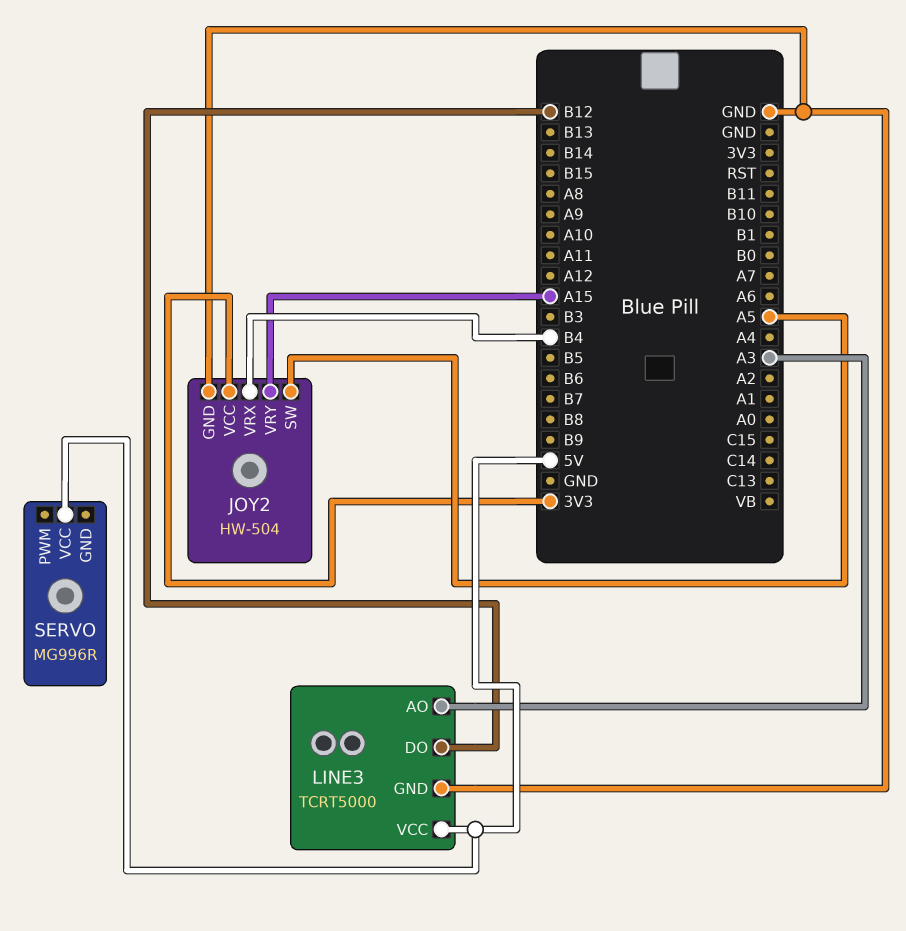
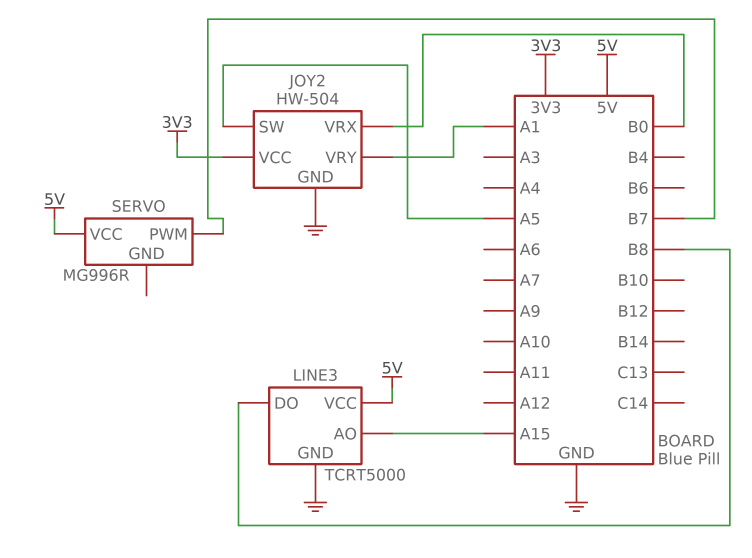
JOY2 pin VRX: B4 -> B0
JOY2 pin VRY: A15 -> A1
LINE3 pin AO: A3 -> A15
LINE3 pin DO: B12 -> B8
SERVO pin PWM: none -> B7

